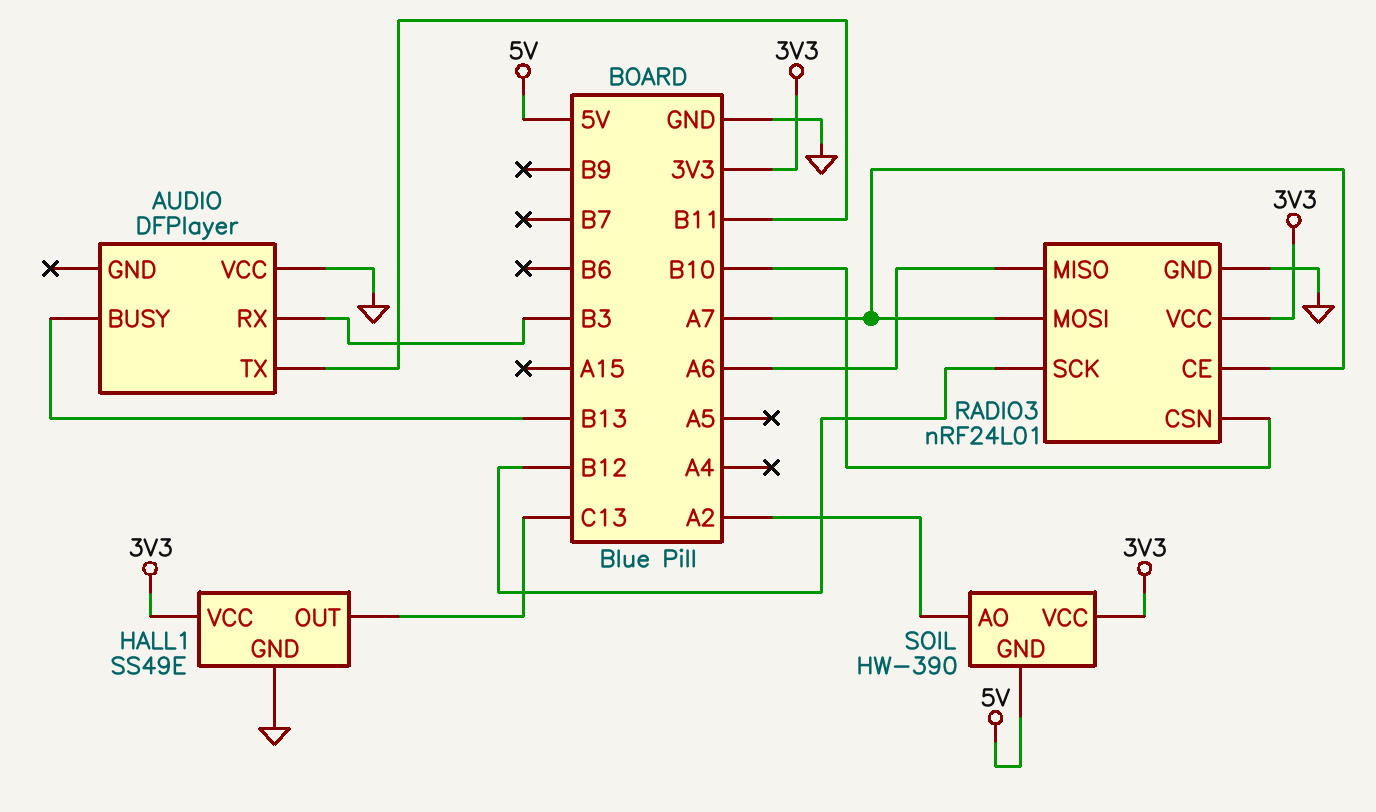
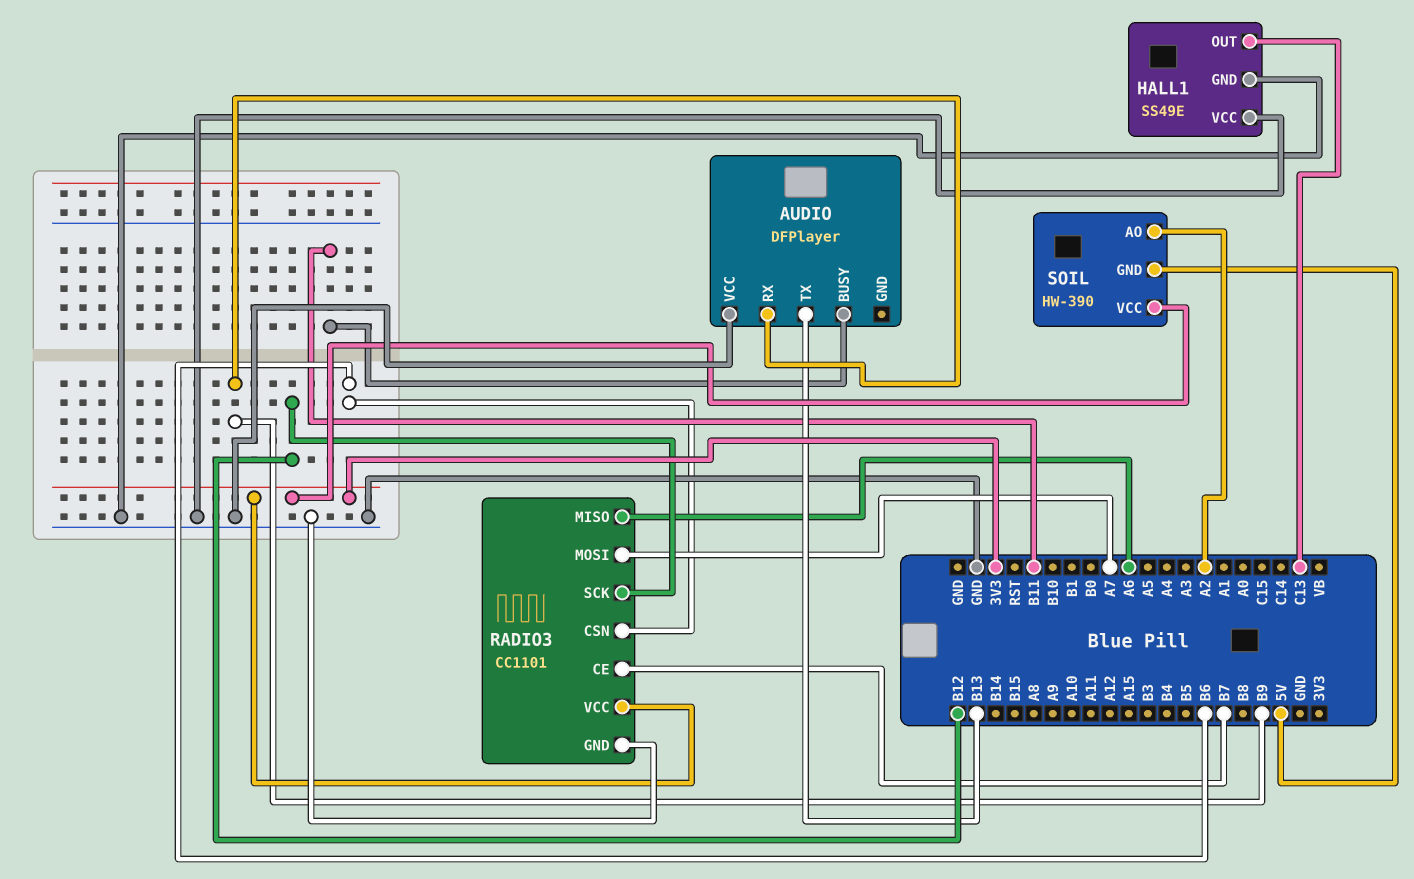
AUDIO pin BUSY: B13 -> B11
AUDIO pin RX: B3 -> B9
AUDIO pin TX: B11 -> B13
HALL1 pin VCC: 3V3 -> GND
RADIO3: nRF24L01 -> CC1101
RADIO3 pin CE: A7 -> B7
RADIO3 pin CSN: B10 -> B6

